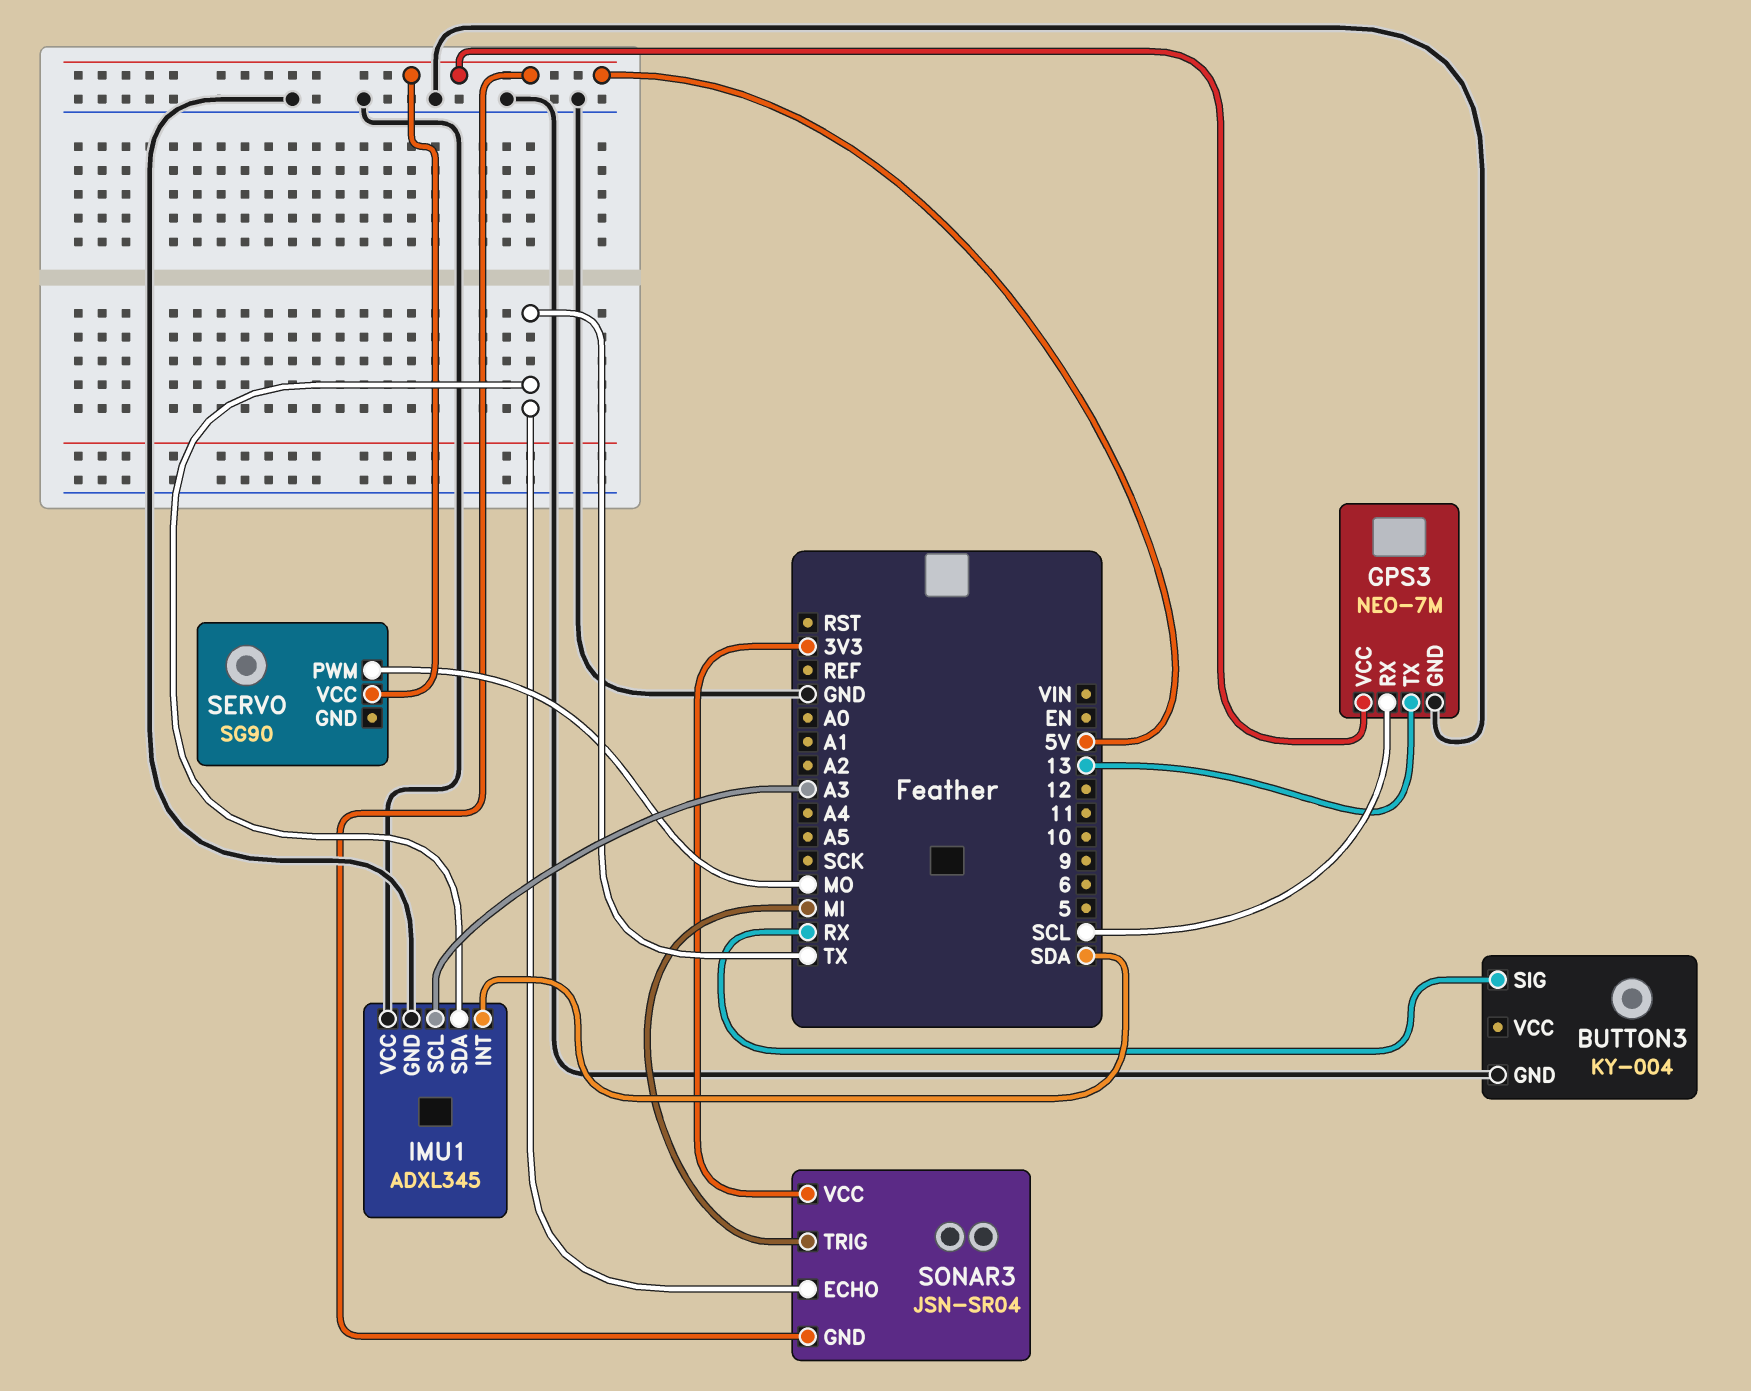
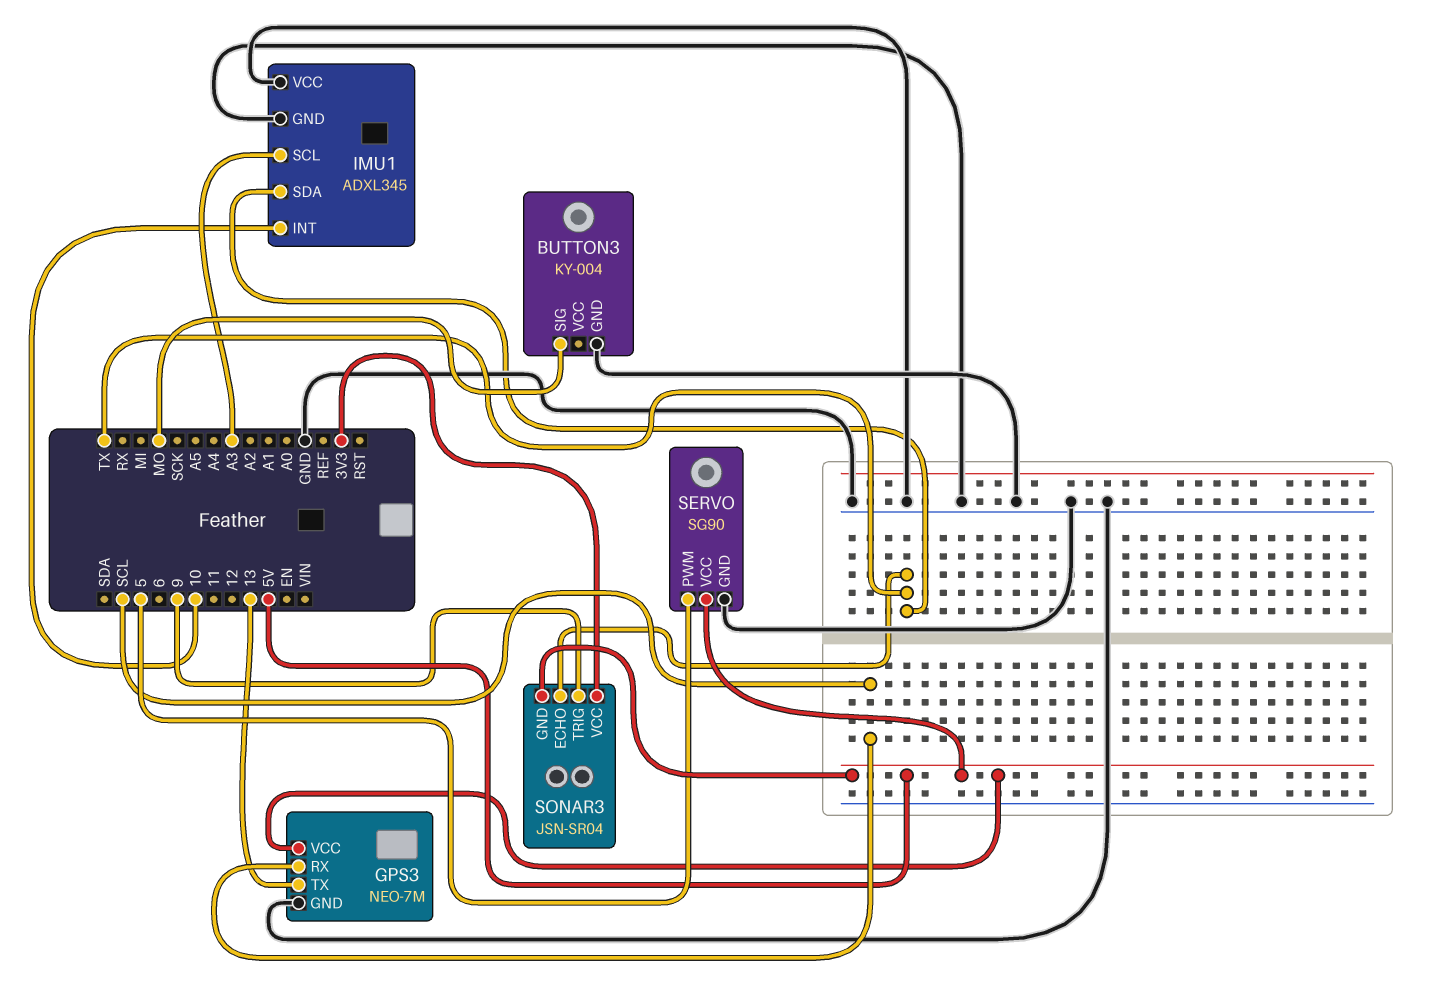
BUTTON3 pin SIG: RX -> MO
IMU1 pin INT: SDA -> 10
SERVO pin GND: none -> GND
SERVO pin PWM: MO -> 5
SONAR3 pin TRIG: MI -> 9

